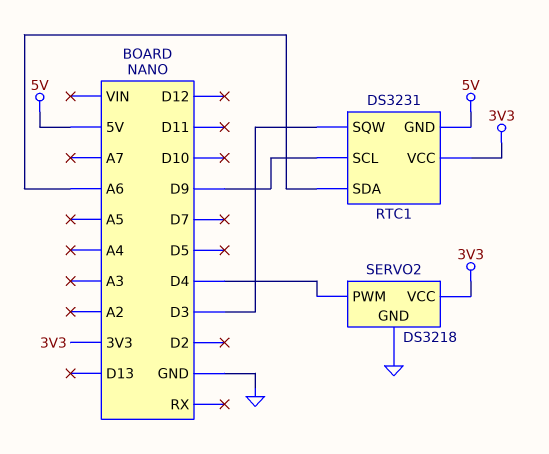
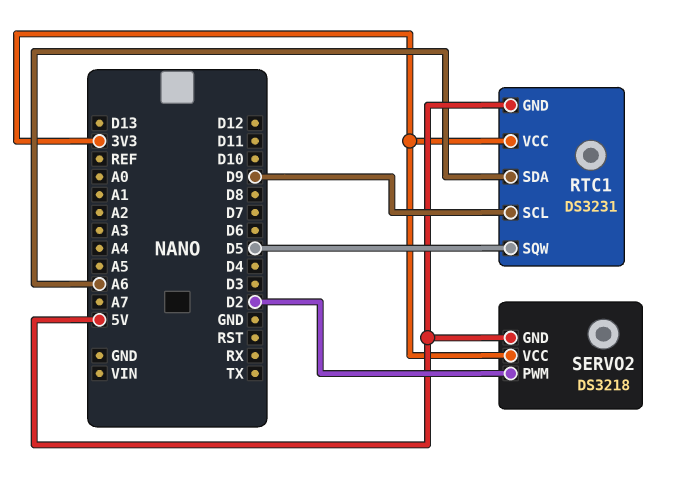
RTC1 pin SQW: D3 -> D5
SERVO2 pin GND: GND -> 5V
SERVO2 pin PWM: D4 -> D2

